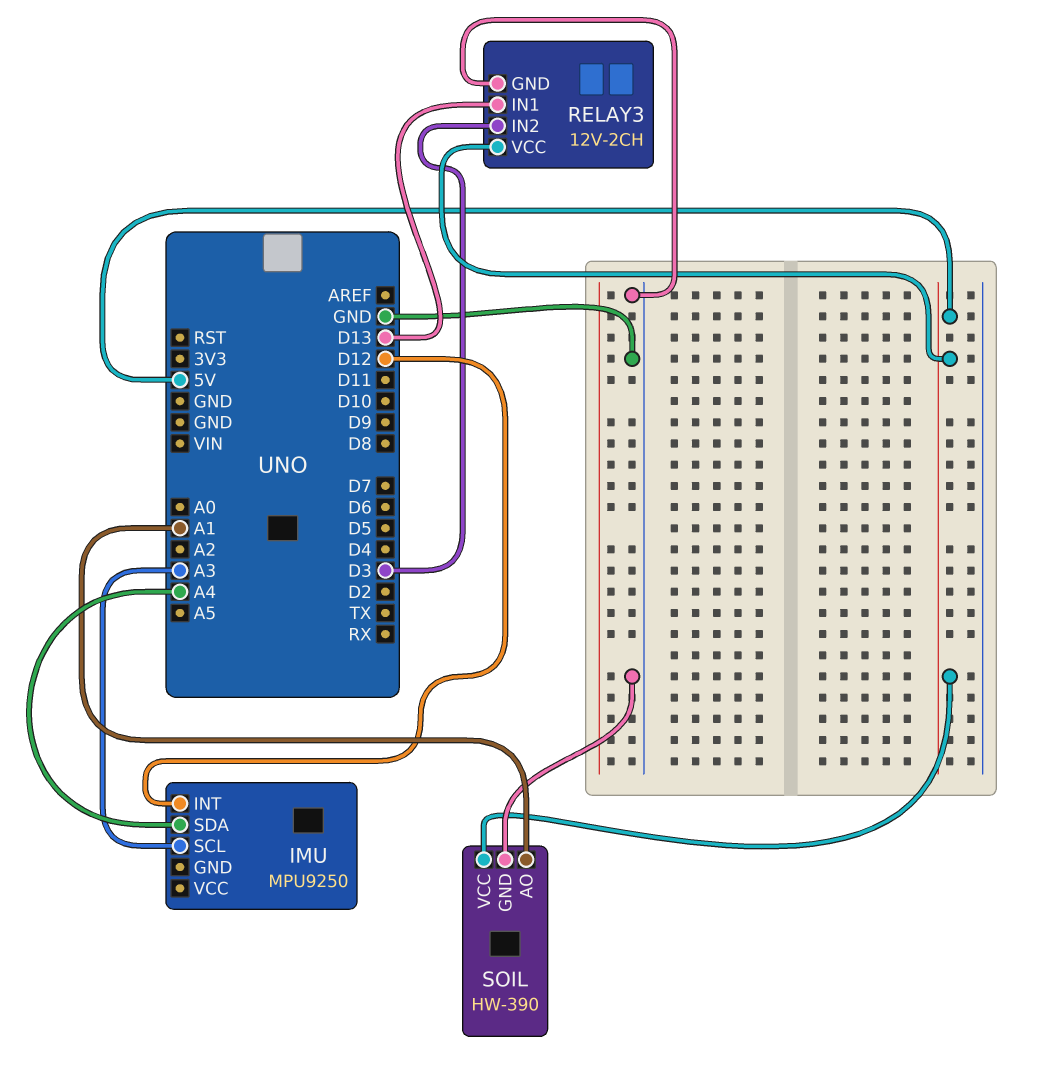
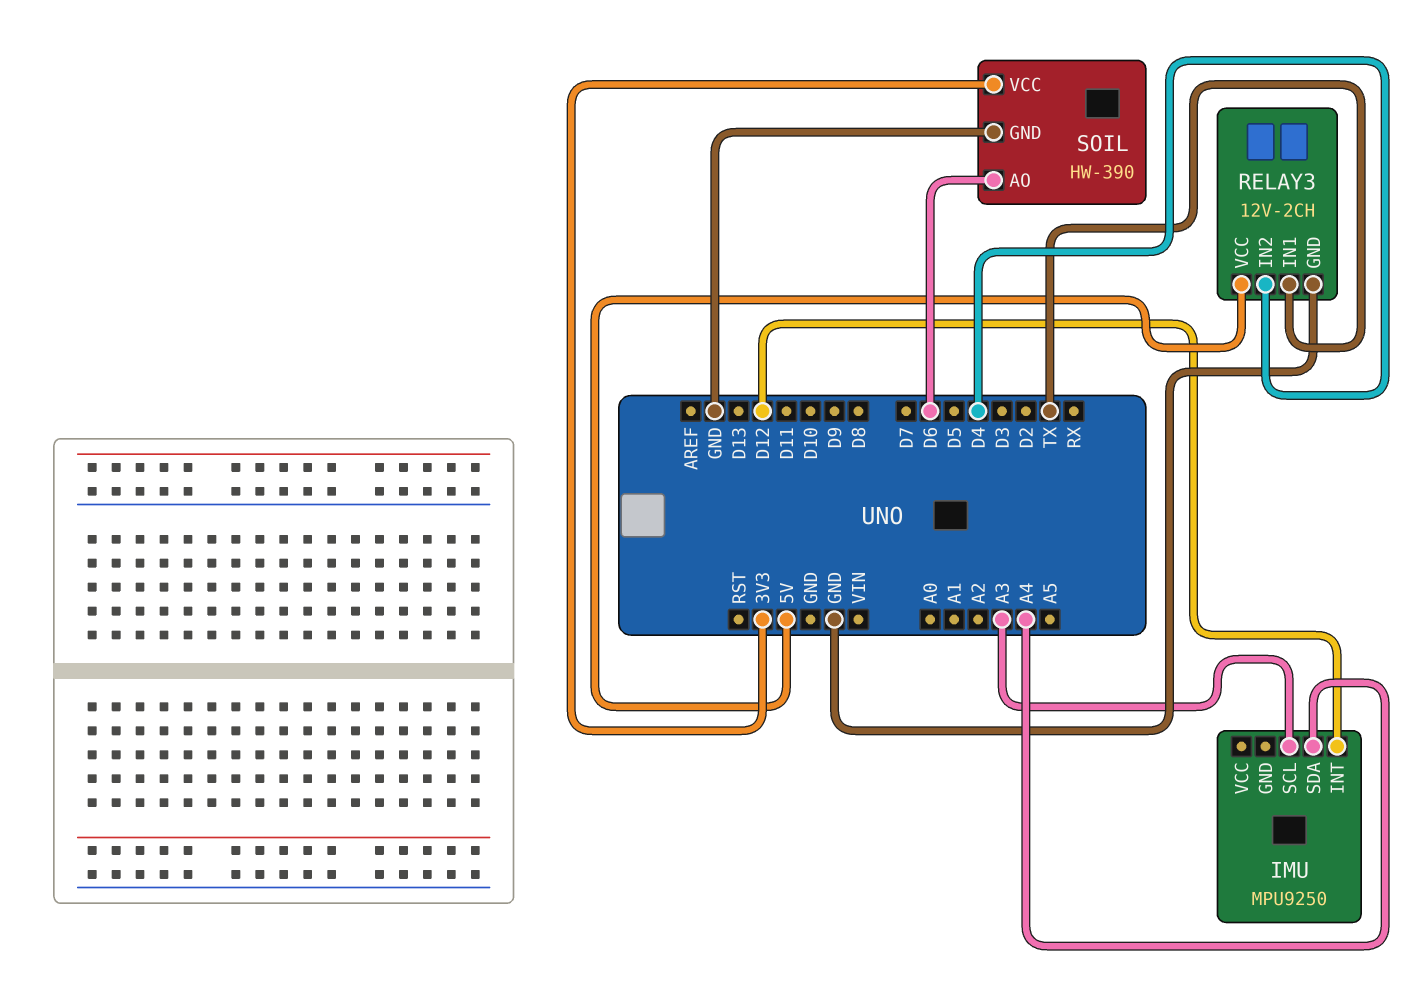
RELAY3 pin IN1: D13 -> TX
RELAY3 pin IN2: D3 -> D4
SOIL pin AO: A1 -> D6
SOIL pin VCC: 5V -> 3V3

